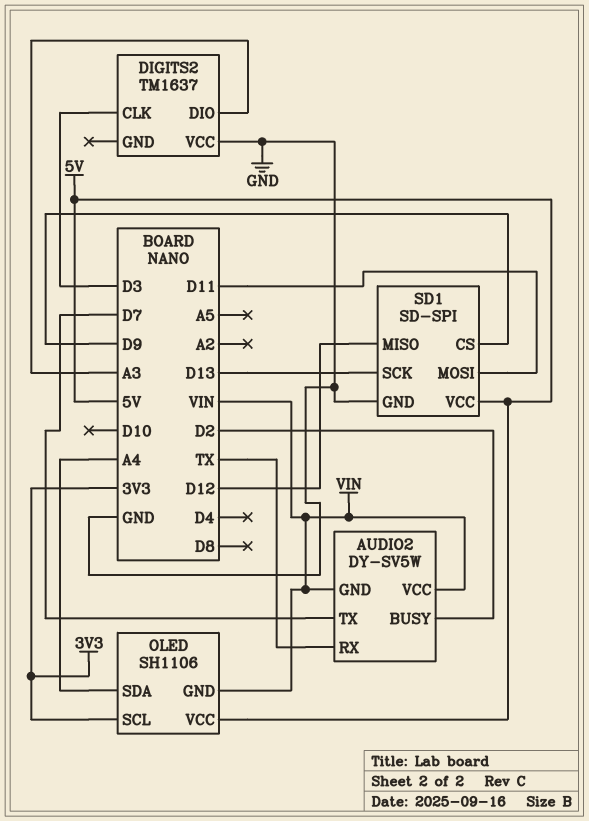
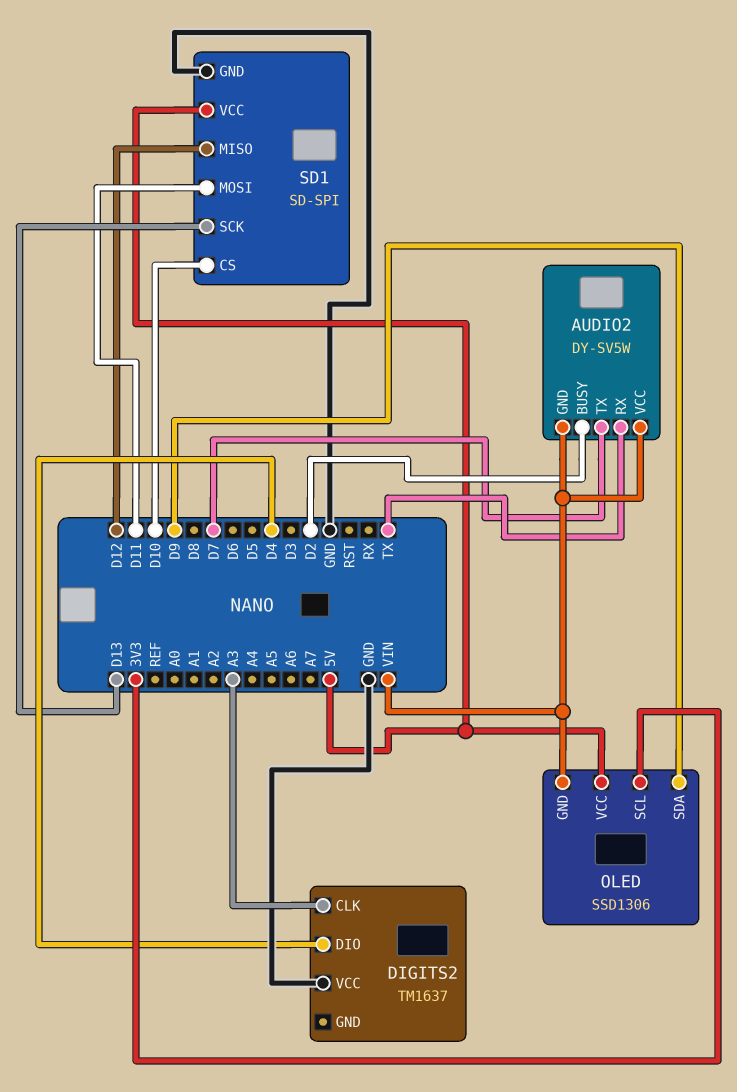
DIGITS2 pin CLK: D3 -> A3
DIGITS2 pin DIO: A3 -> D4
OLED: SH1106 -> SSD1306
OLED pin SDA: A4 -> D9
SD1 pin CS: D9 -> D10

